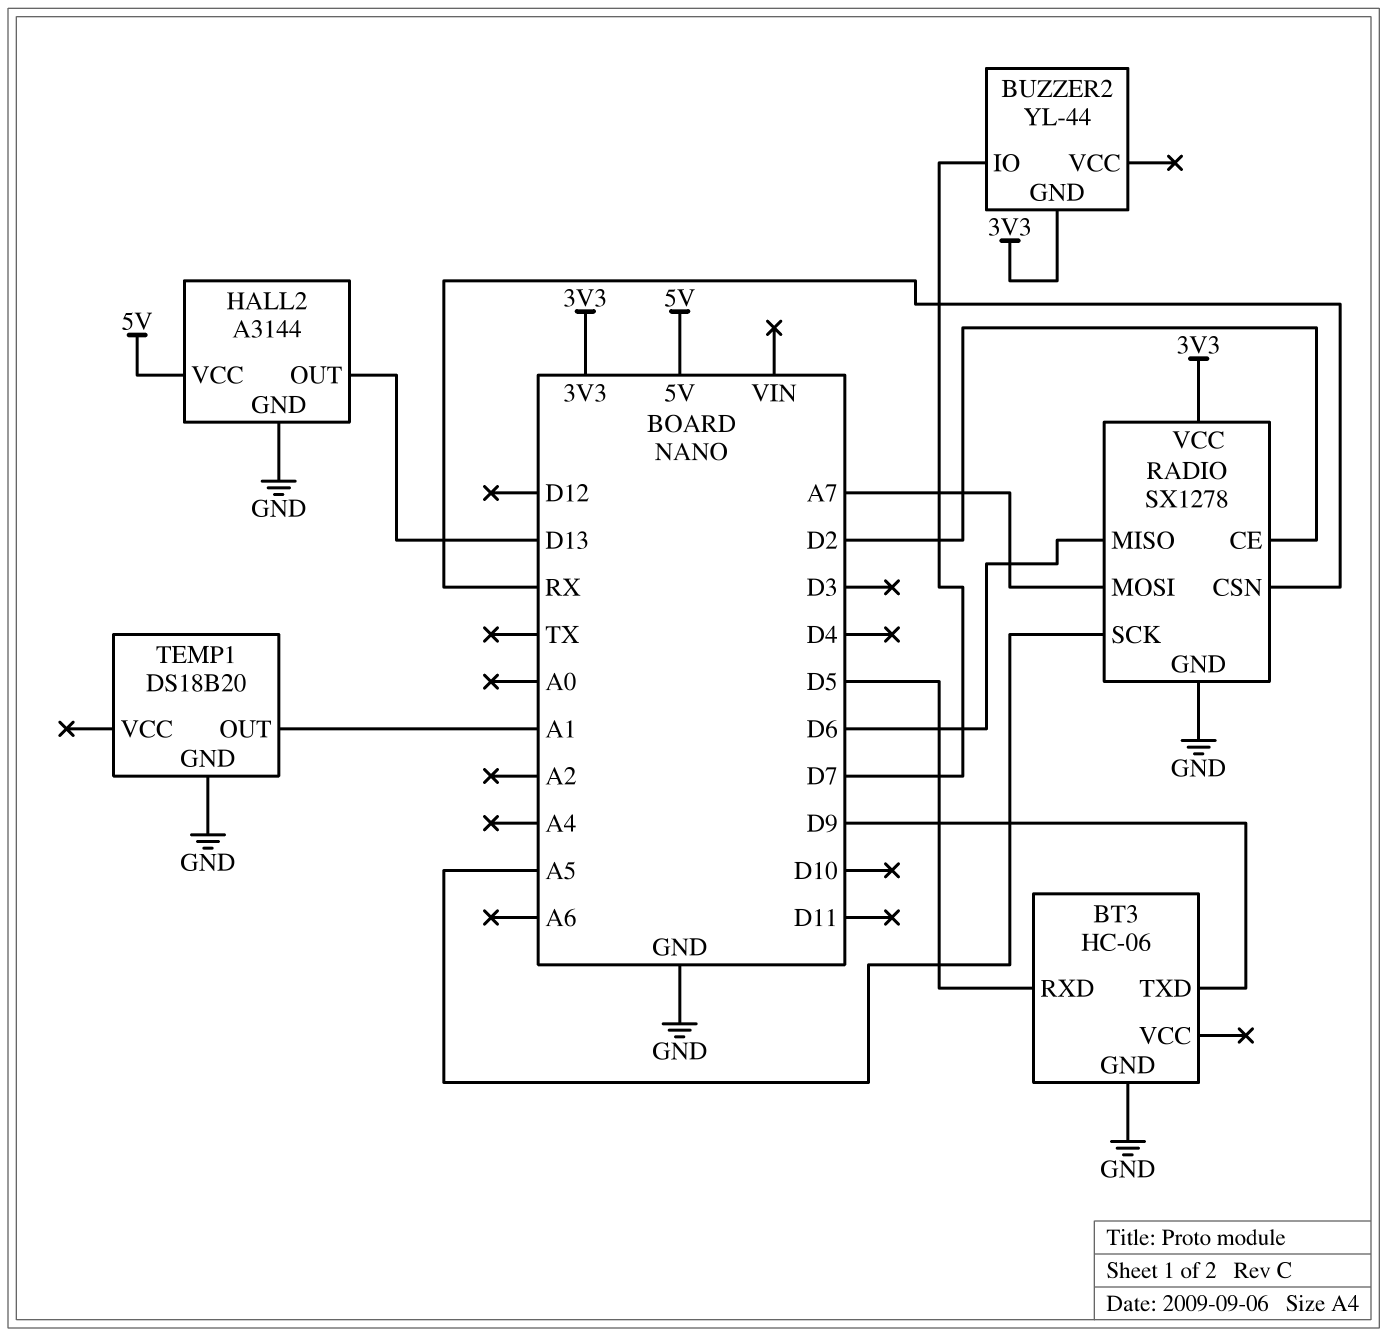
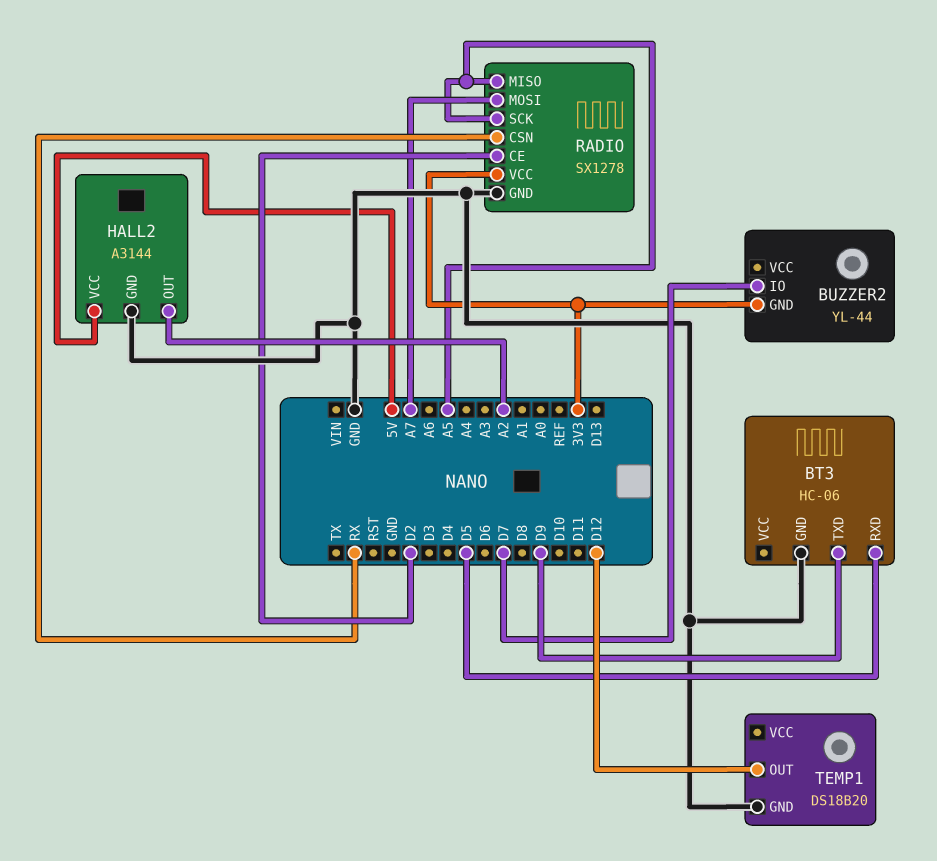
HALL2 pin OUT: D13 -> A2
RADIO pin MISO: D6 -> A5
TEMP1 pin OUT: A1 -> D12

